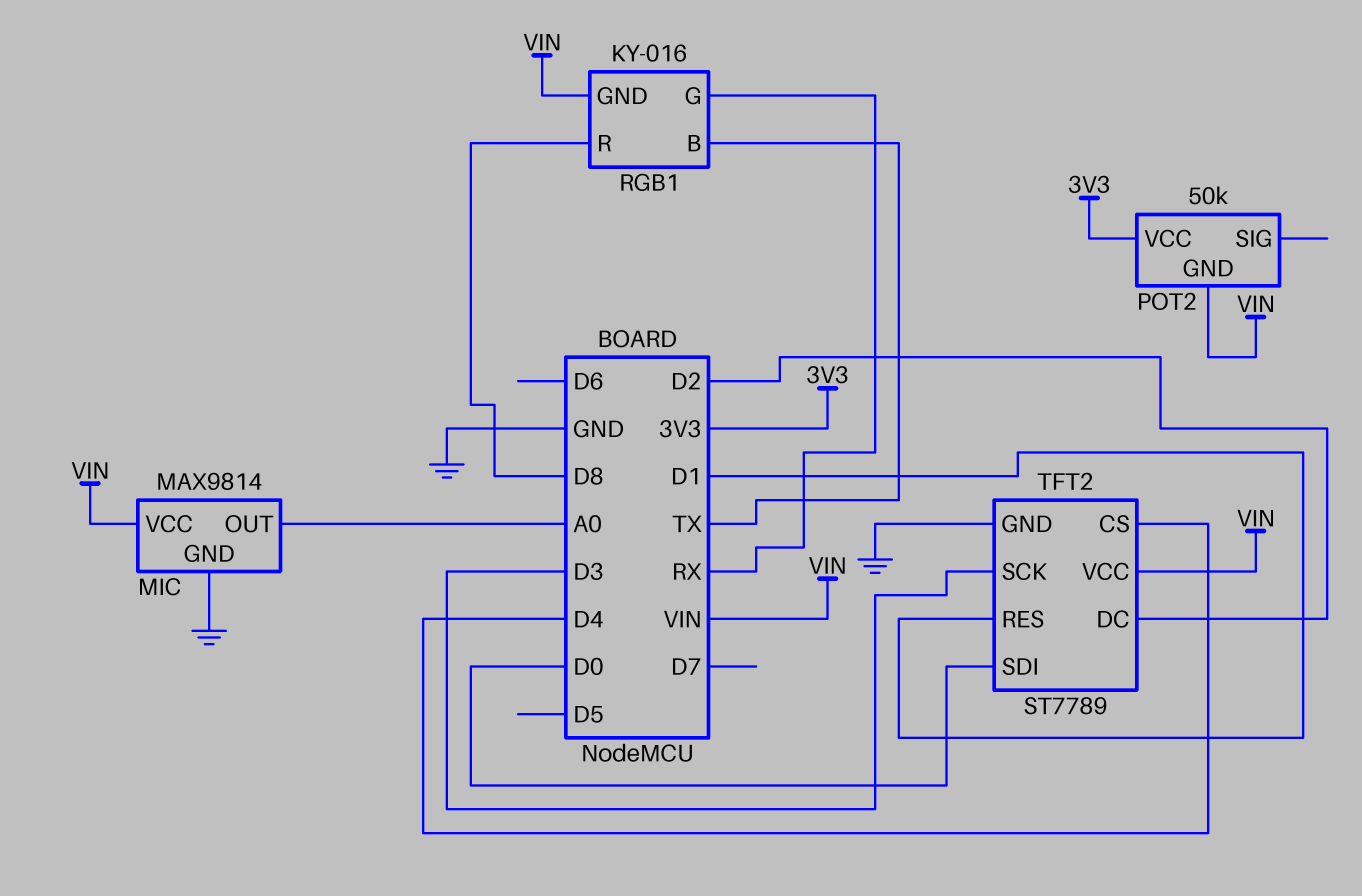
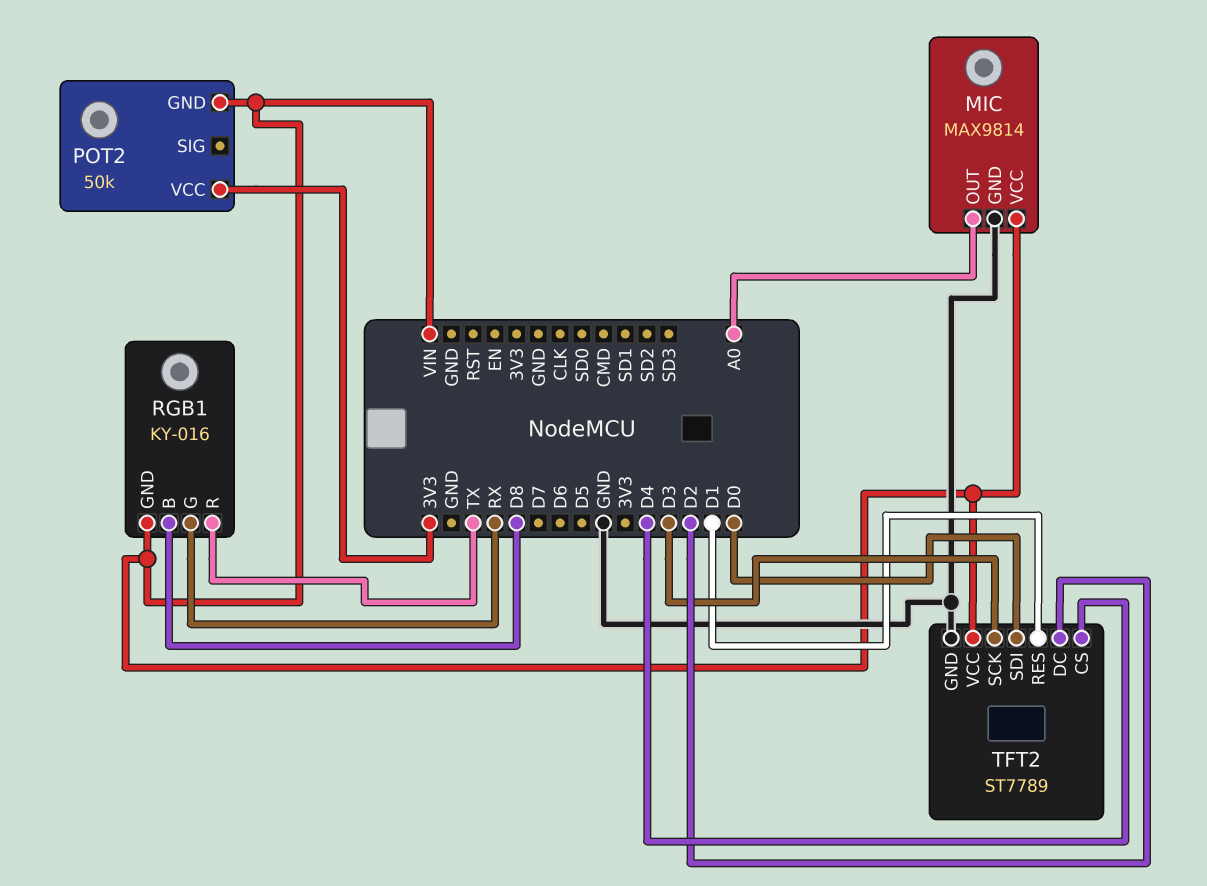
RGB1 pin B: TX -> D8
RGB1 pin R: D8 -> TX

